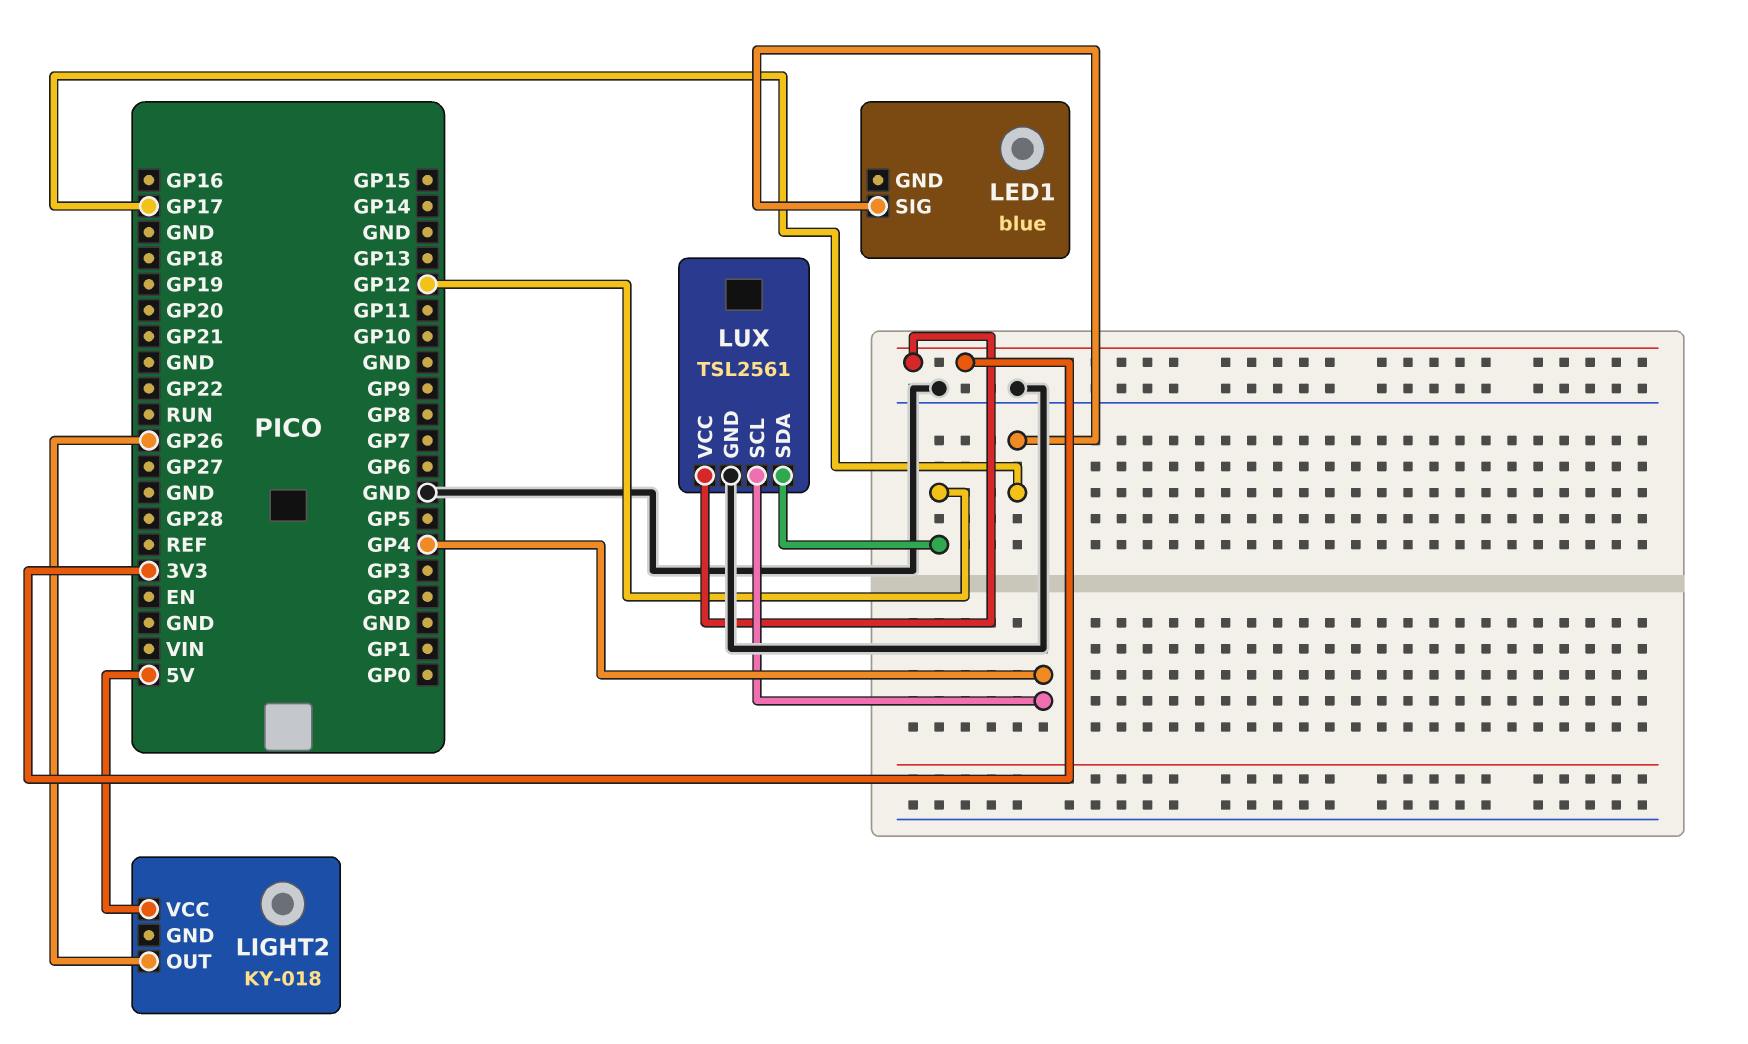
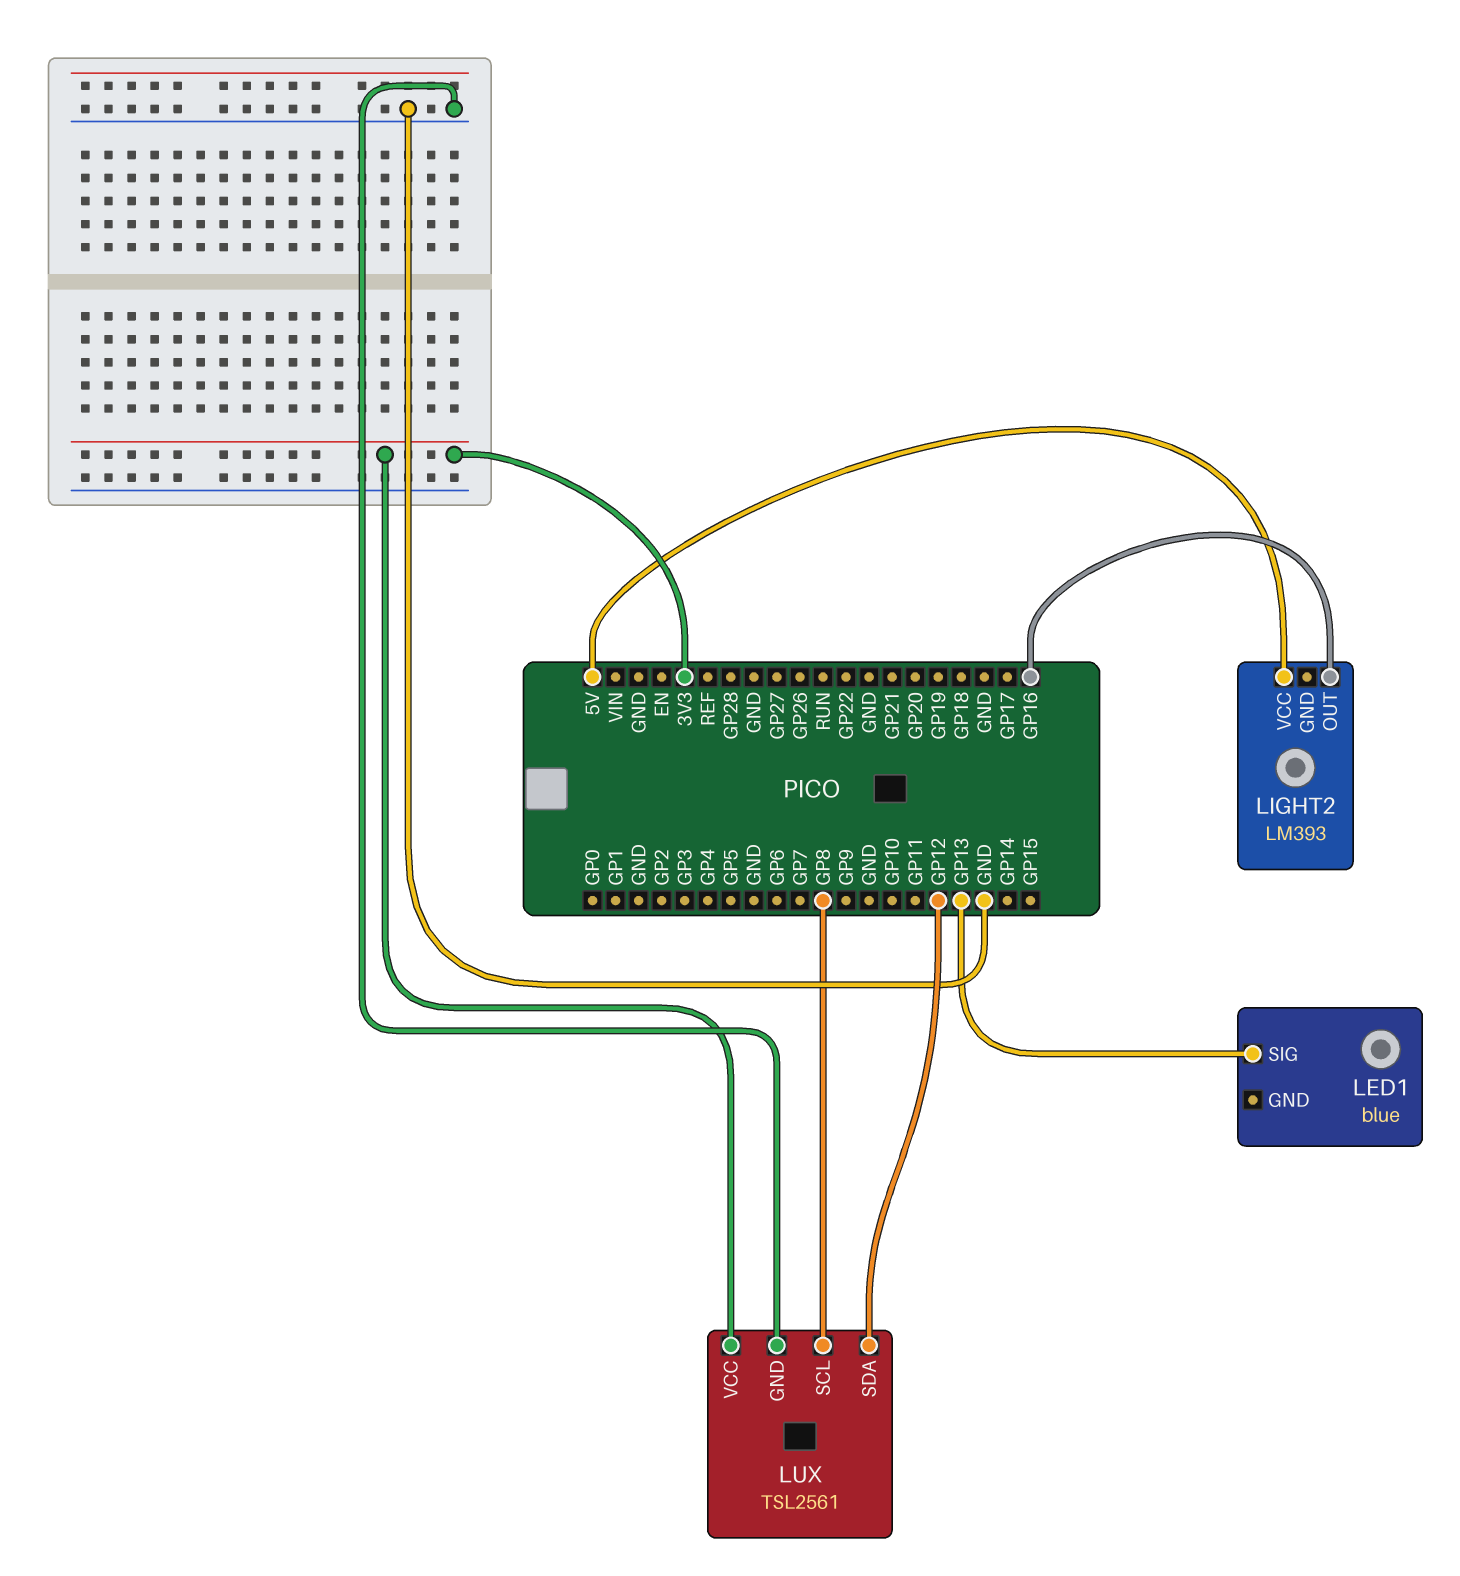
LED1 pin SIG: GP17 -> GP13
LIGHT2: KY-018 -> LM393
LIGHT2 pin OUT: GP26 -> GP16
LUX pin SCL: GP4 -> GP8

